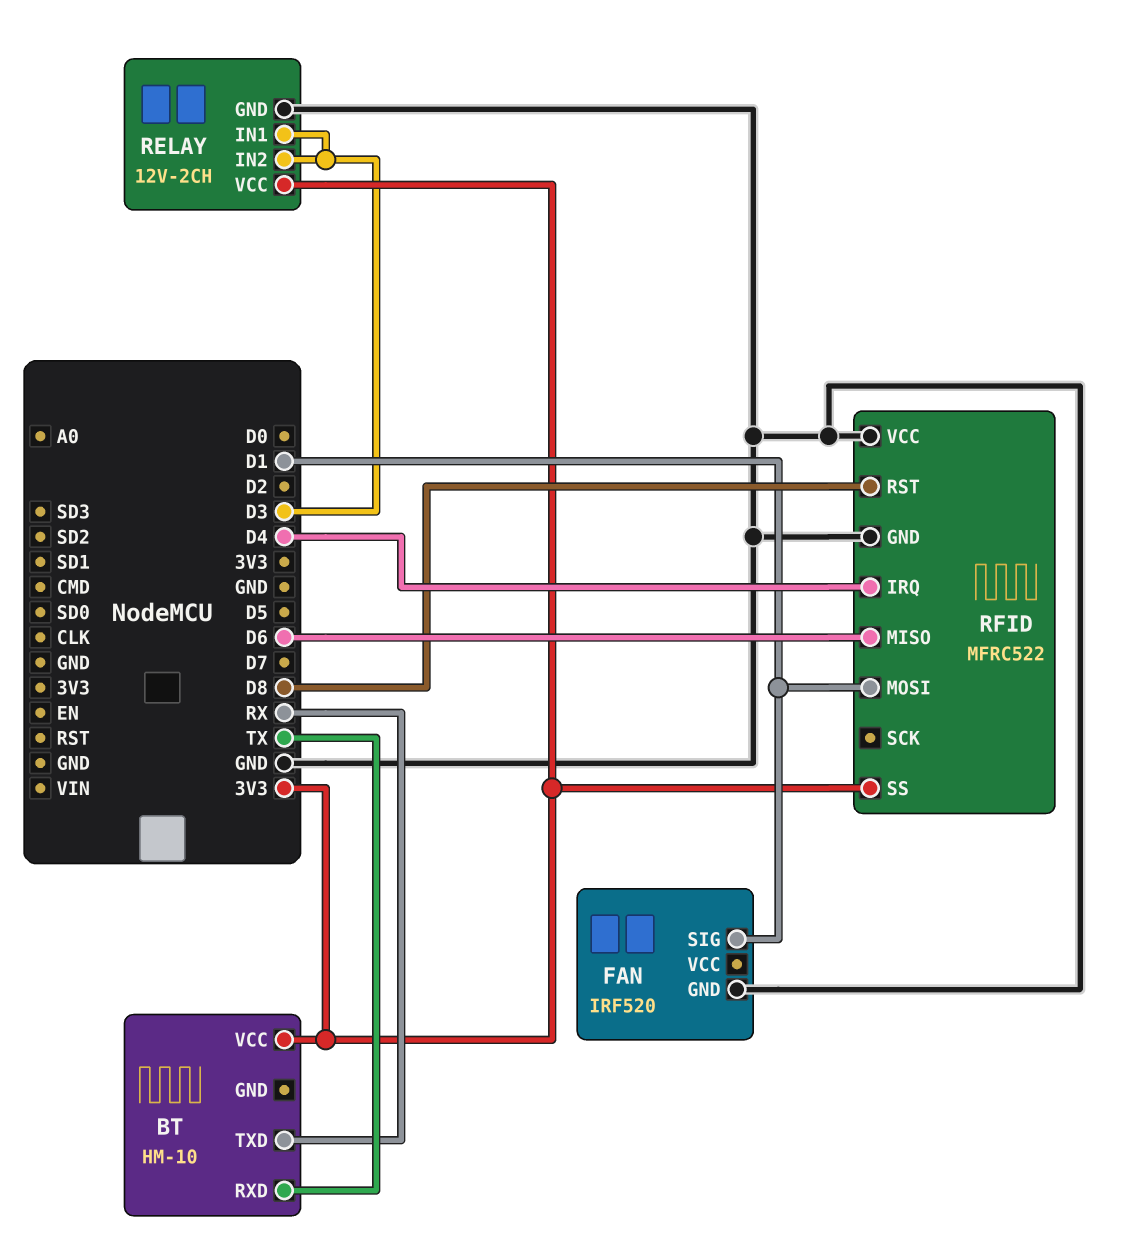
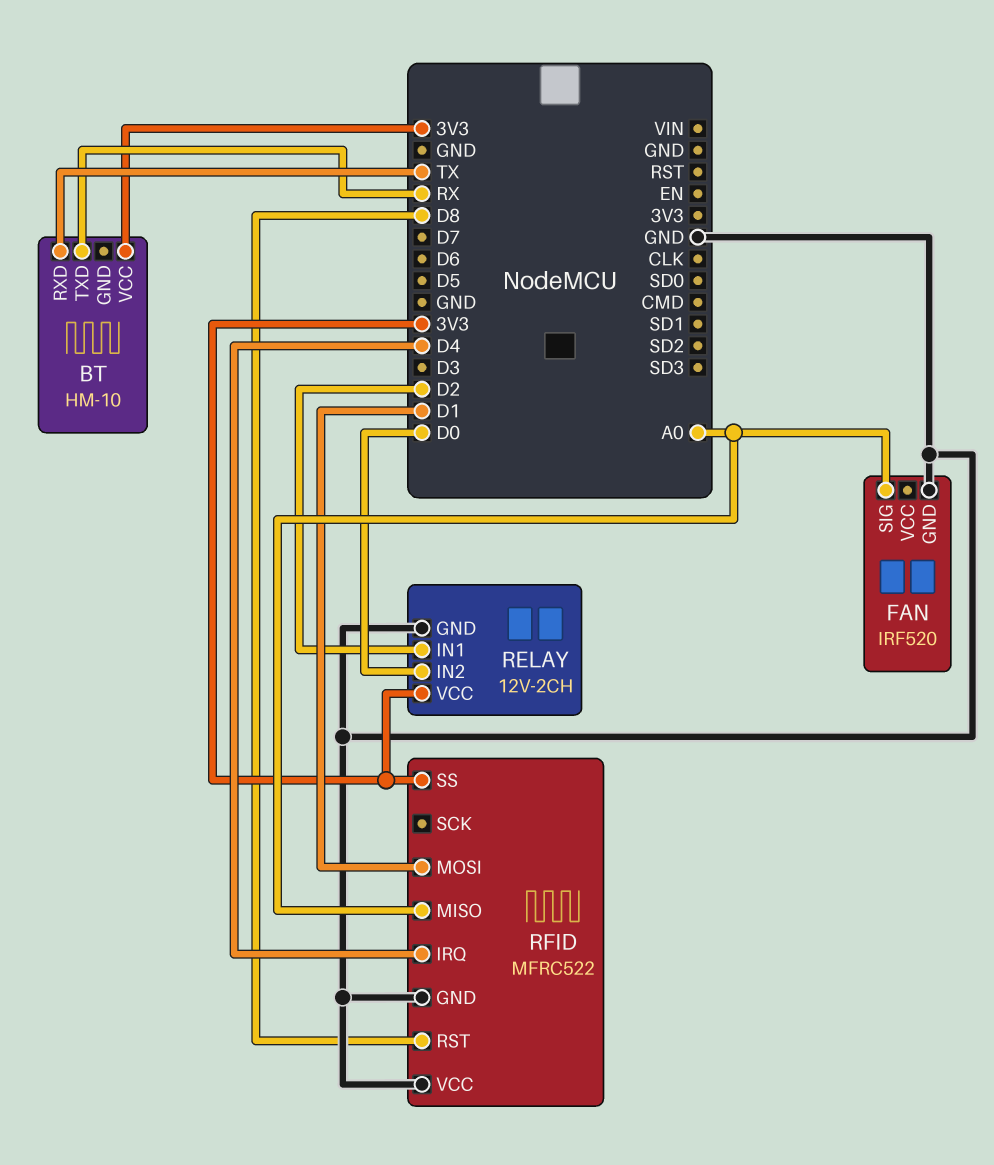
FAN pin SIG: D1 -> A0
RELAY pin IN1: D3 -> D2
RELAY pin IN2: D3 -> D0
RFID pin MISO: D6 -> A0

